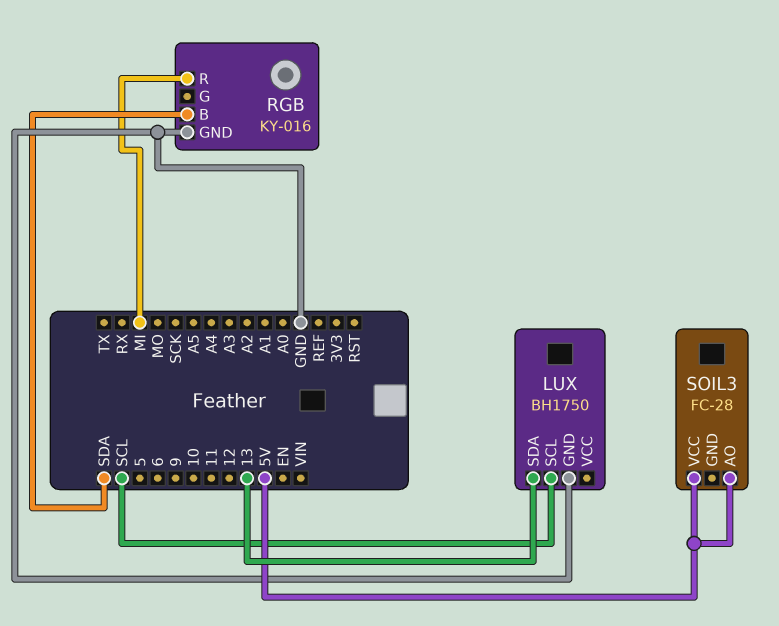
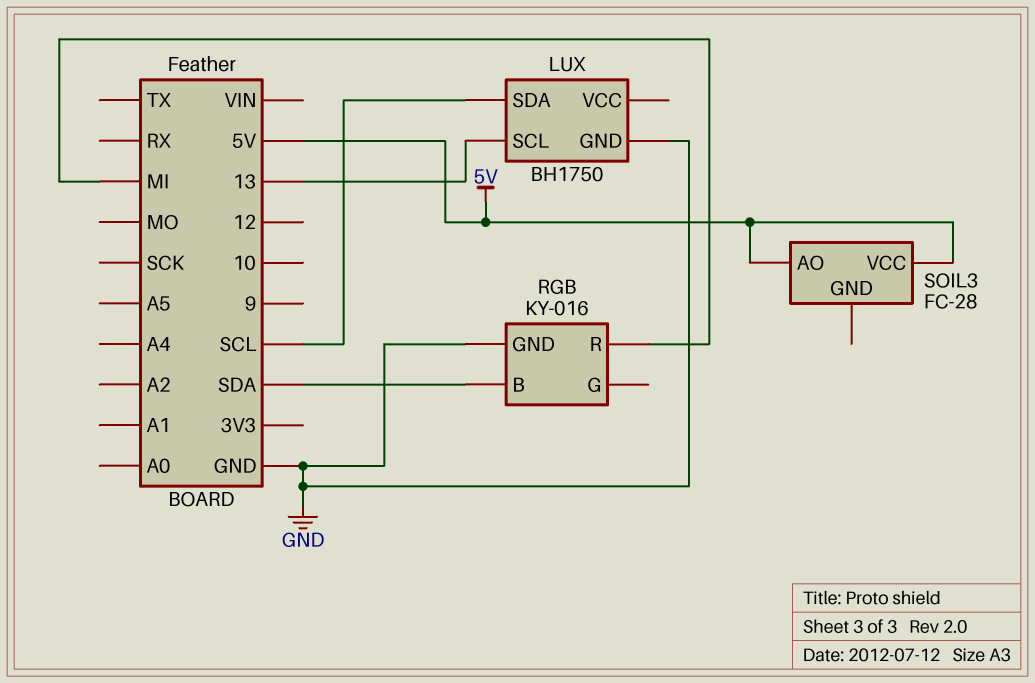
LUX pin SCL: SCL -> 13
LUX pin SDA: 13 -> SCL

